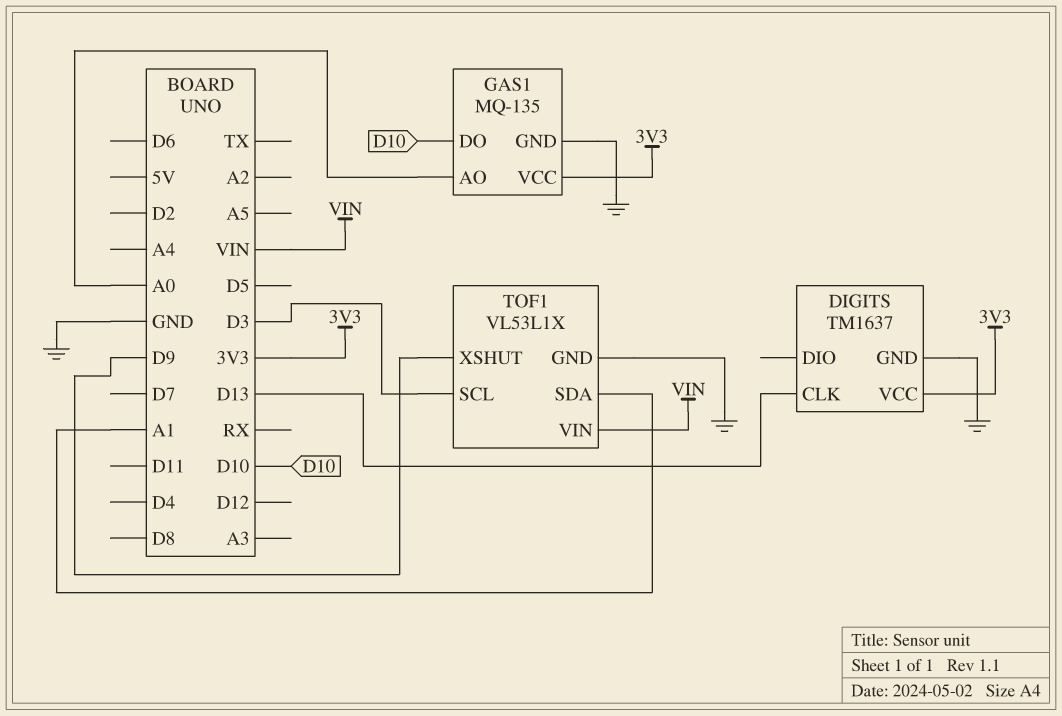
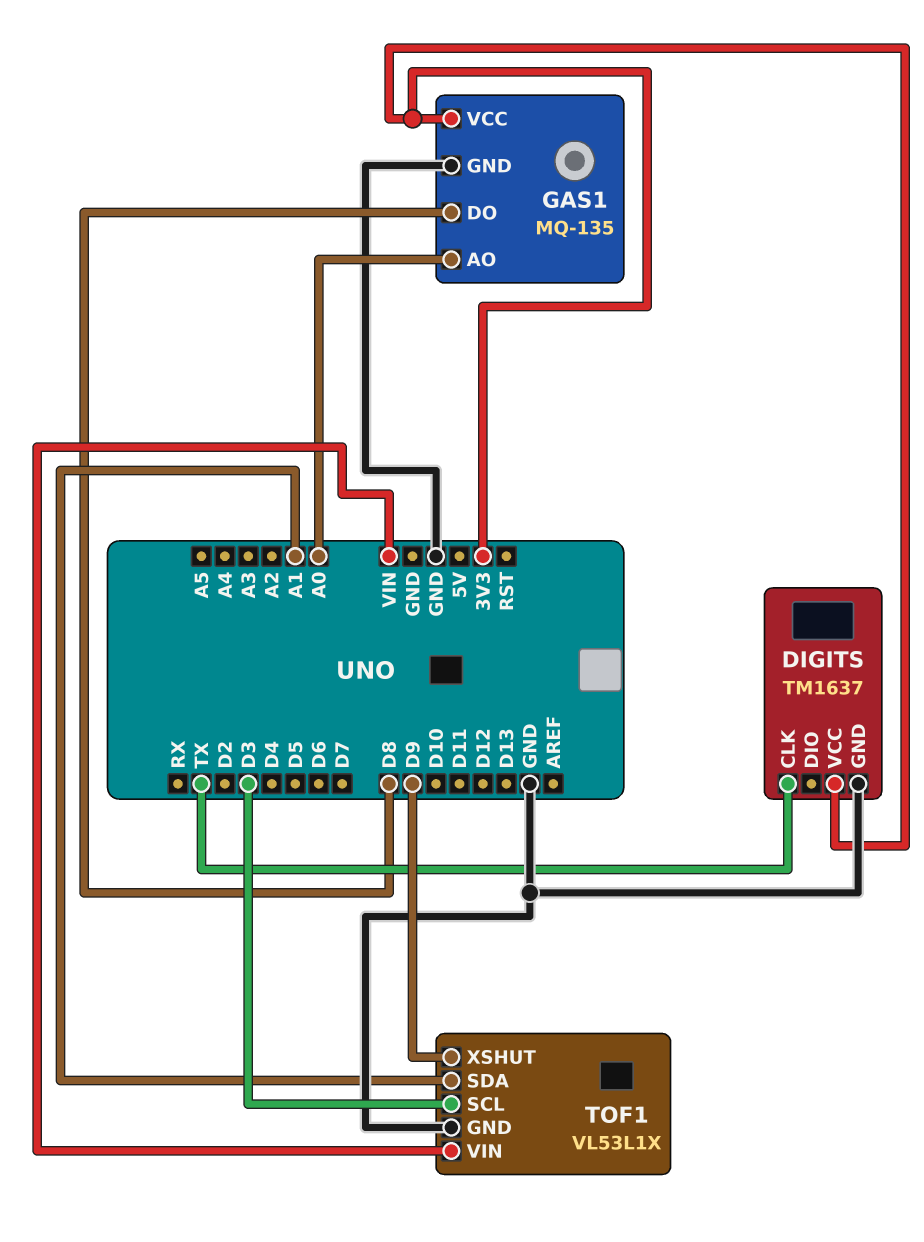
DIGITS pin CLK: D13 -> TX
GAS1 pin DO: D10 -> D8

